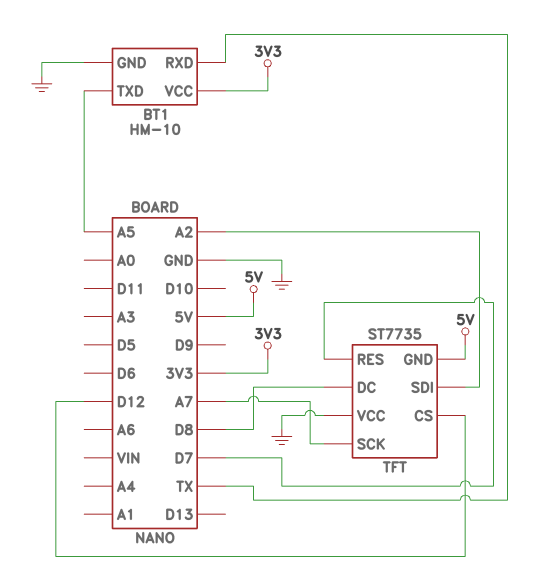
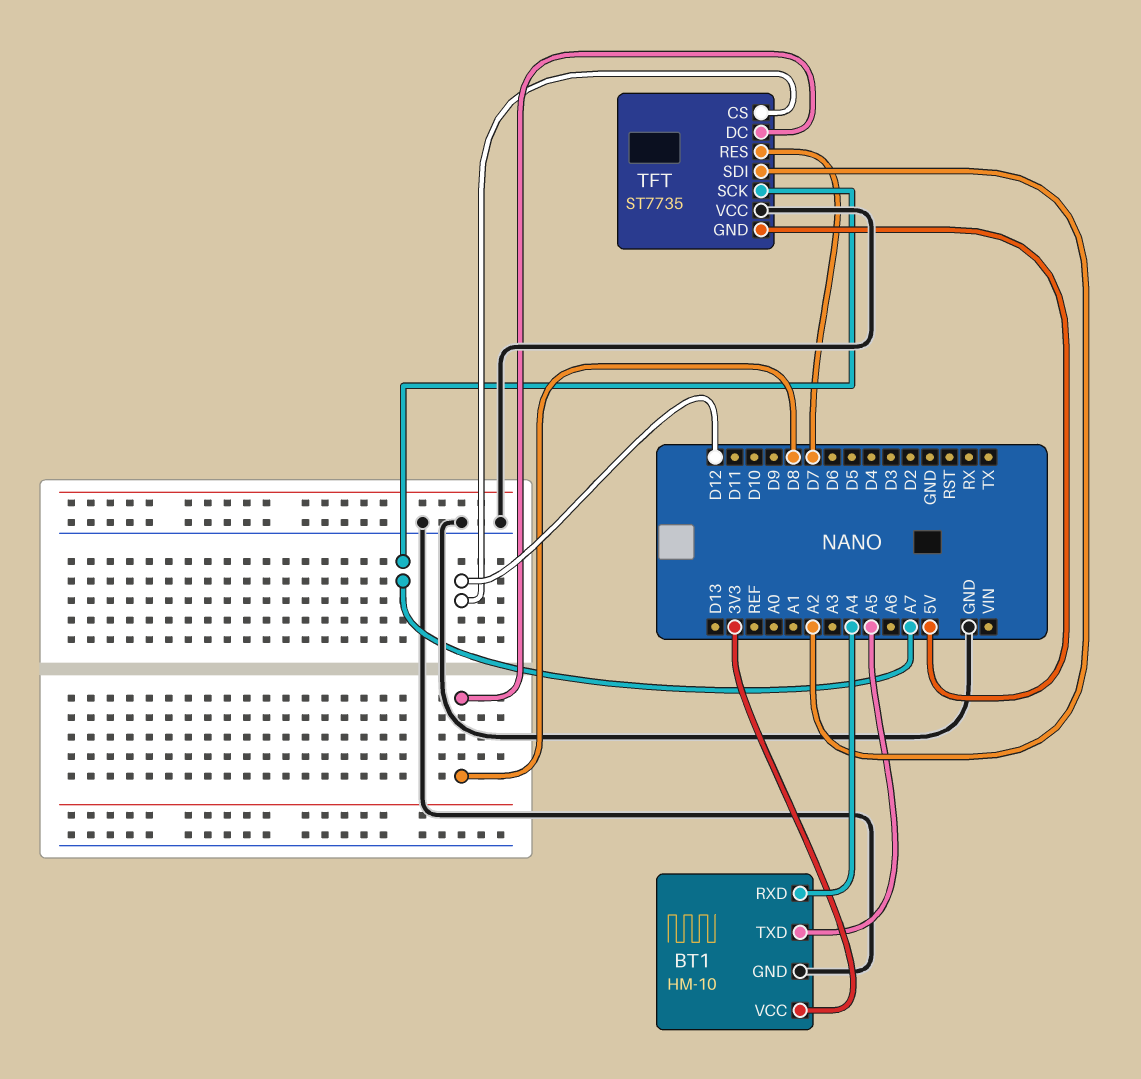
BT1 pin RXD: TX -> A4

